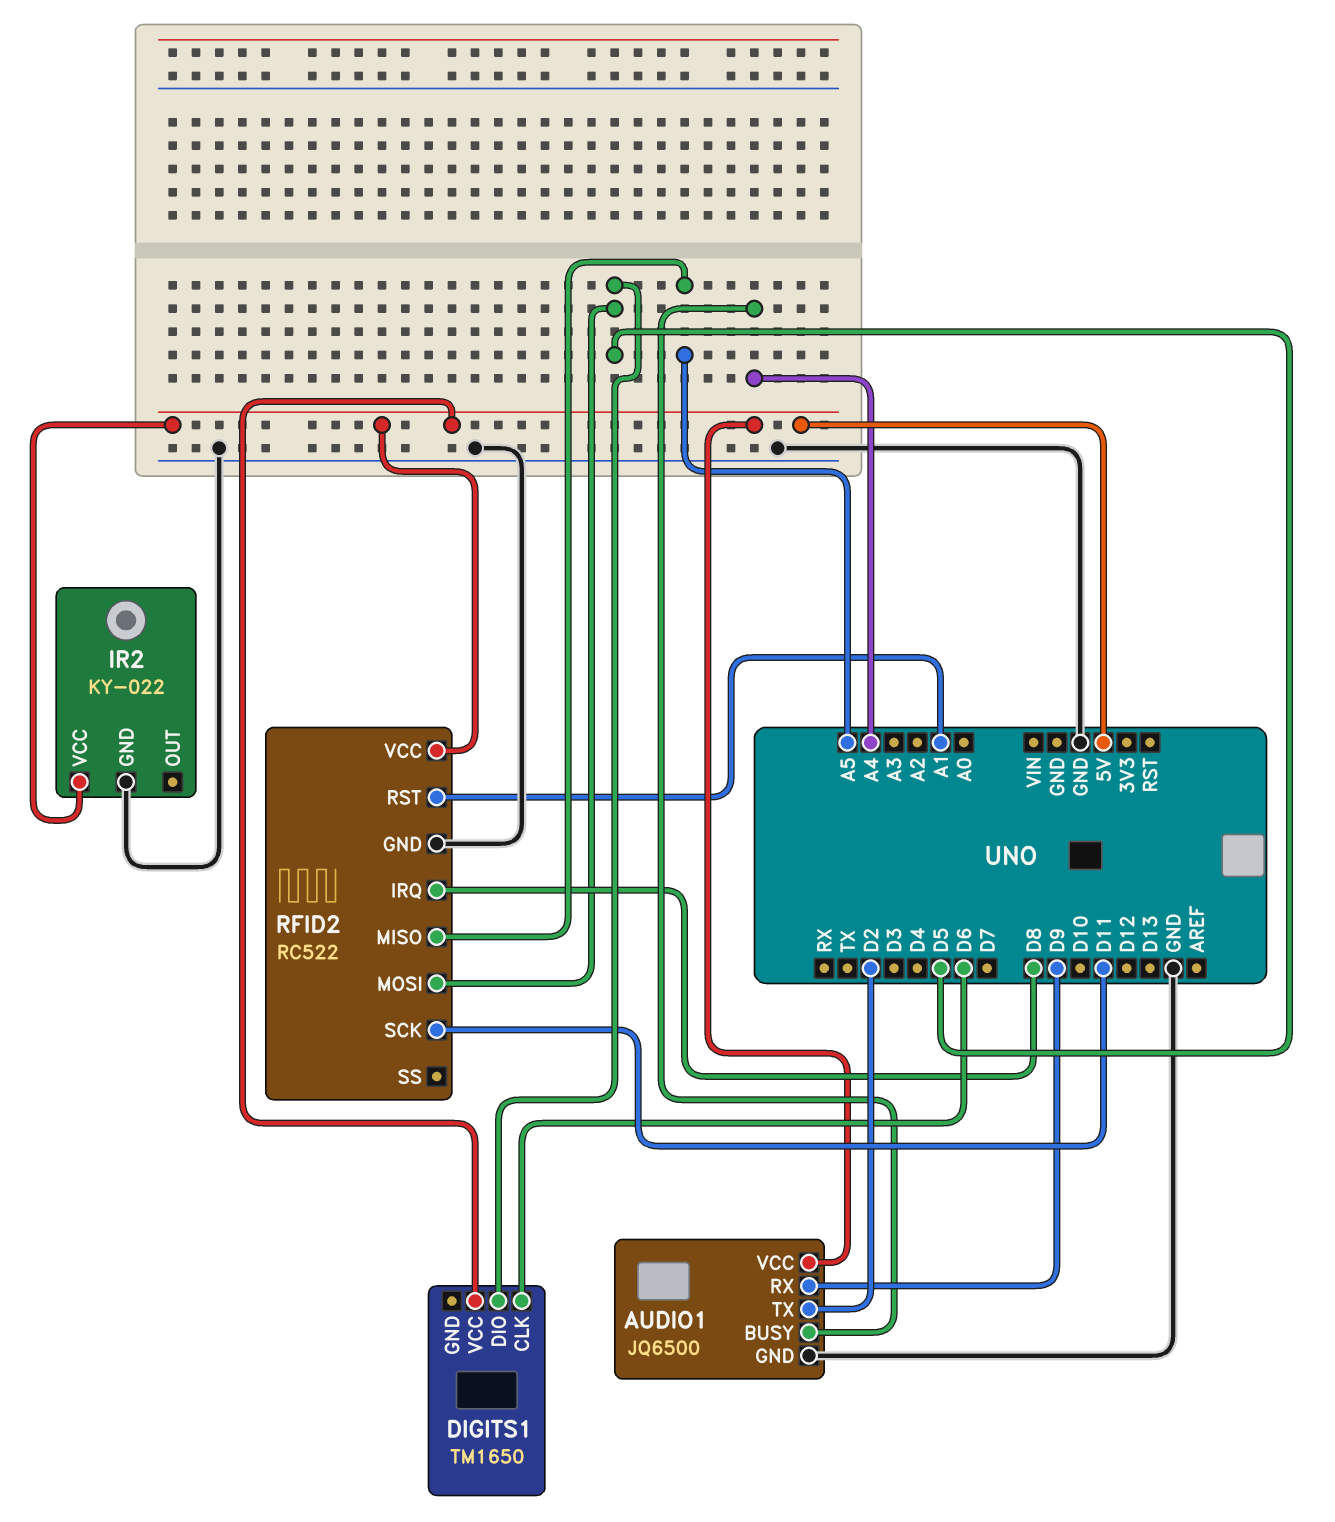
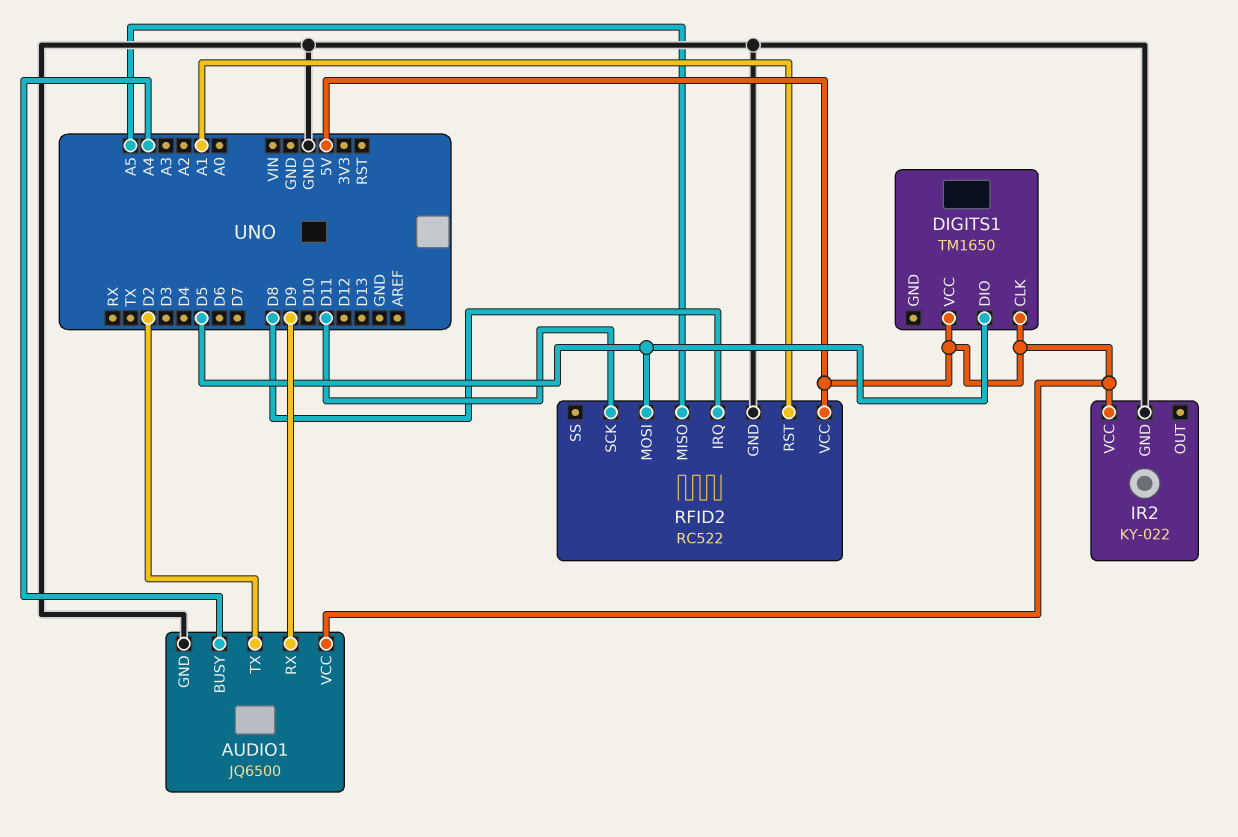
DIGITS1 pin CLK: D6 -> 5V

